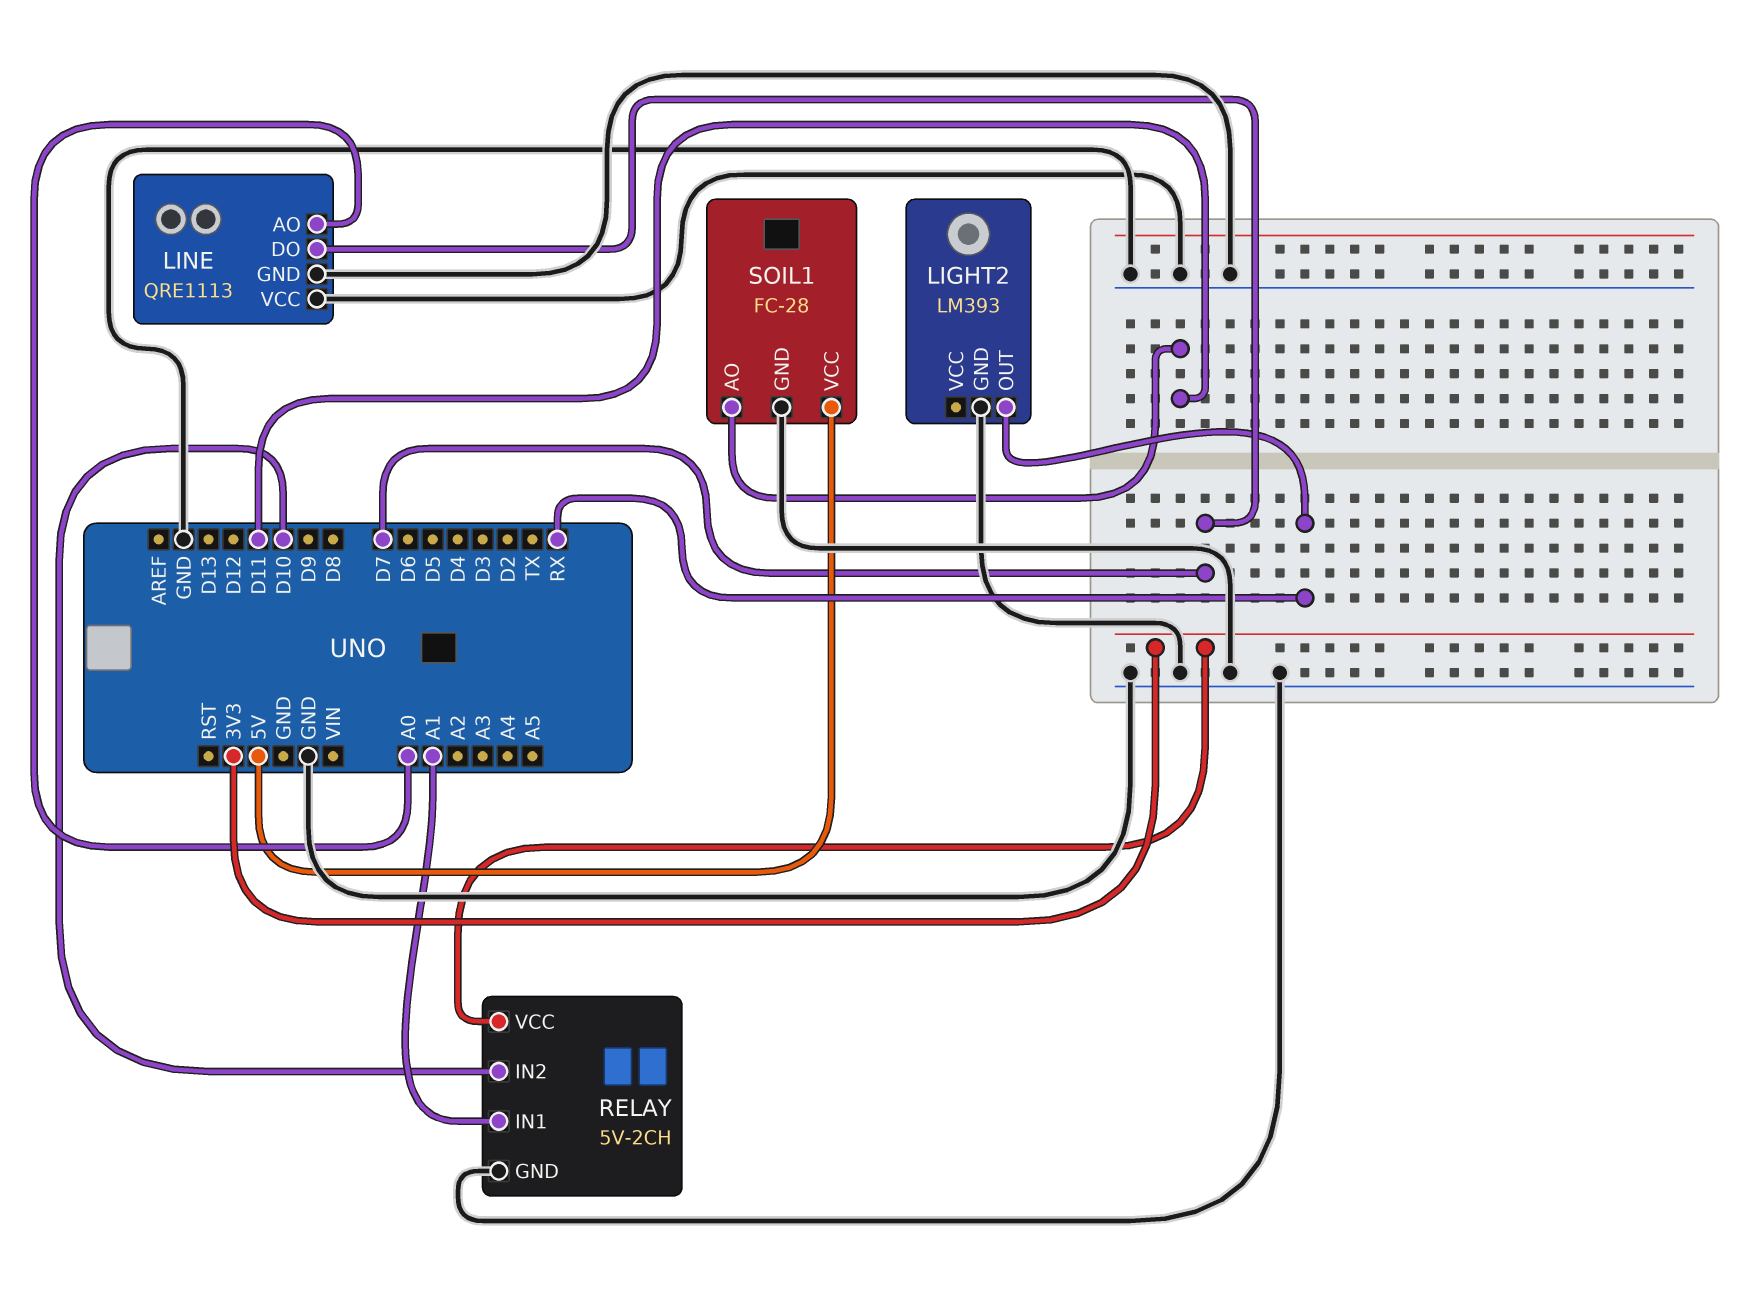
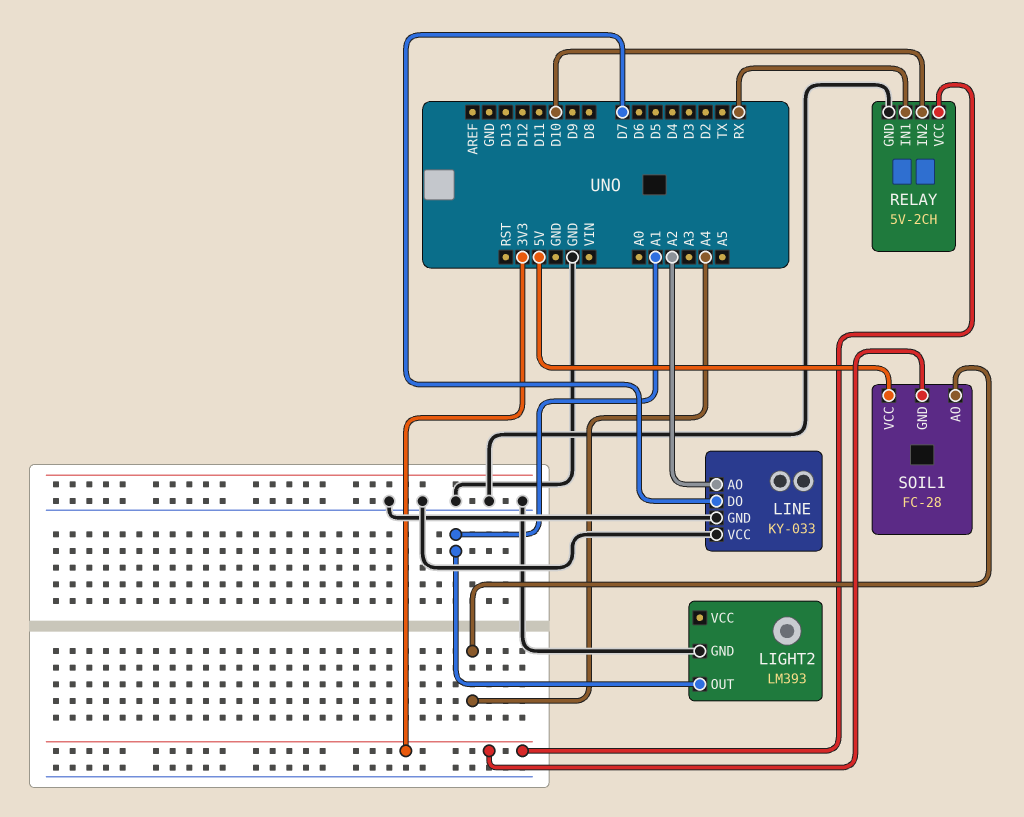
LIGHT2 pin OUT: RX -> A1
LINE: QRE1113 -> KY-033
LINE pin AO: A0 -> A2
RELAY pin IN1: A1 -> RX
SOIL1 pin AO: D11 -> A4
SOIL1 pin GND: GND -> 3V3

